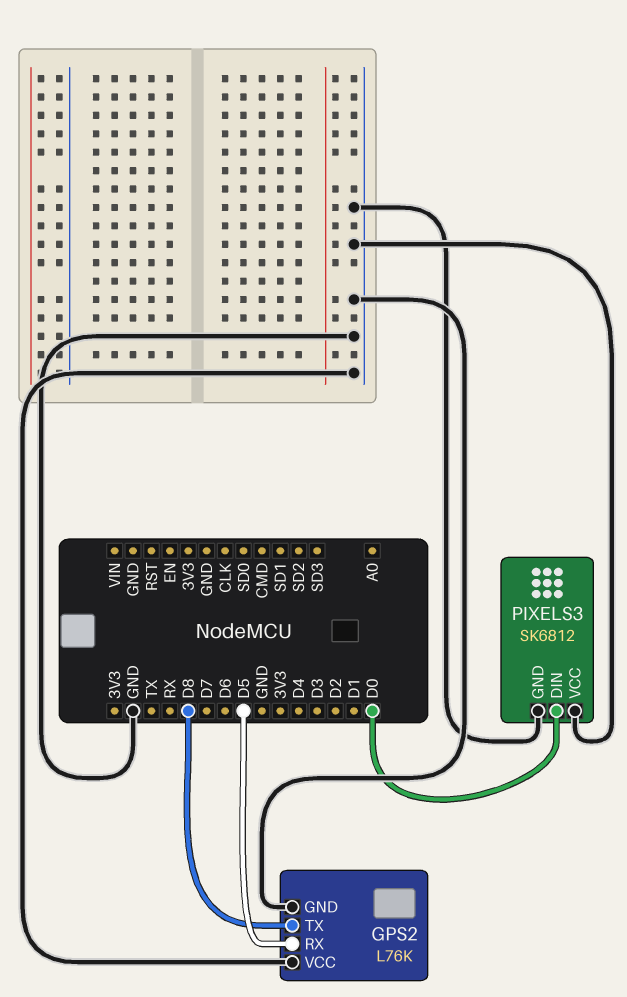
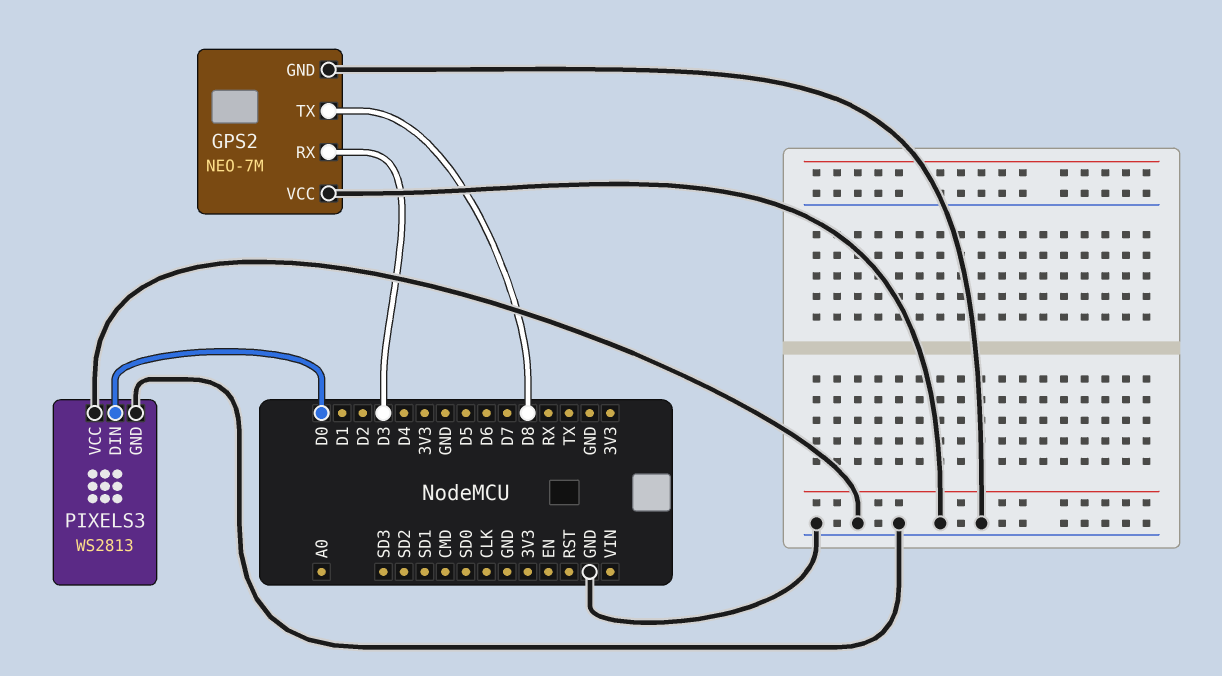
GPS2: L76K -> NEO-7M
GPS2 pin RX: D5 -> D3
PIXELS3: SK6812 -> WS2813

